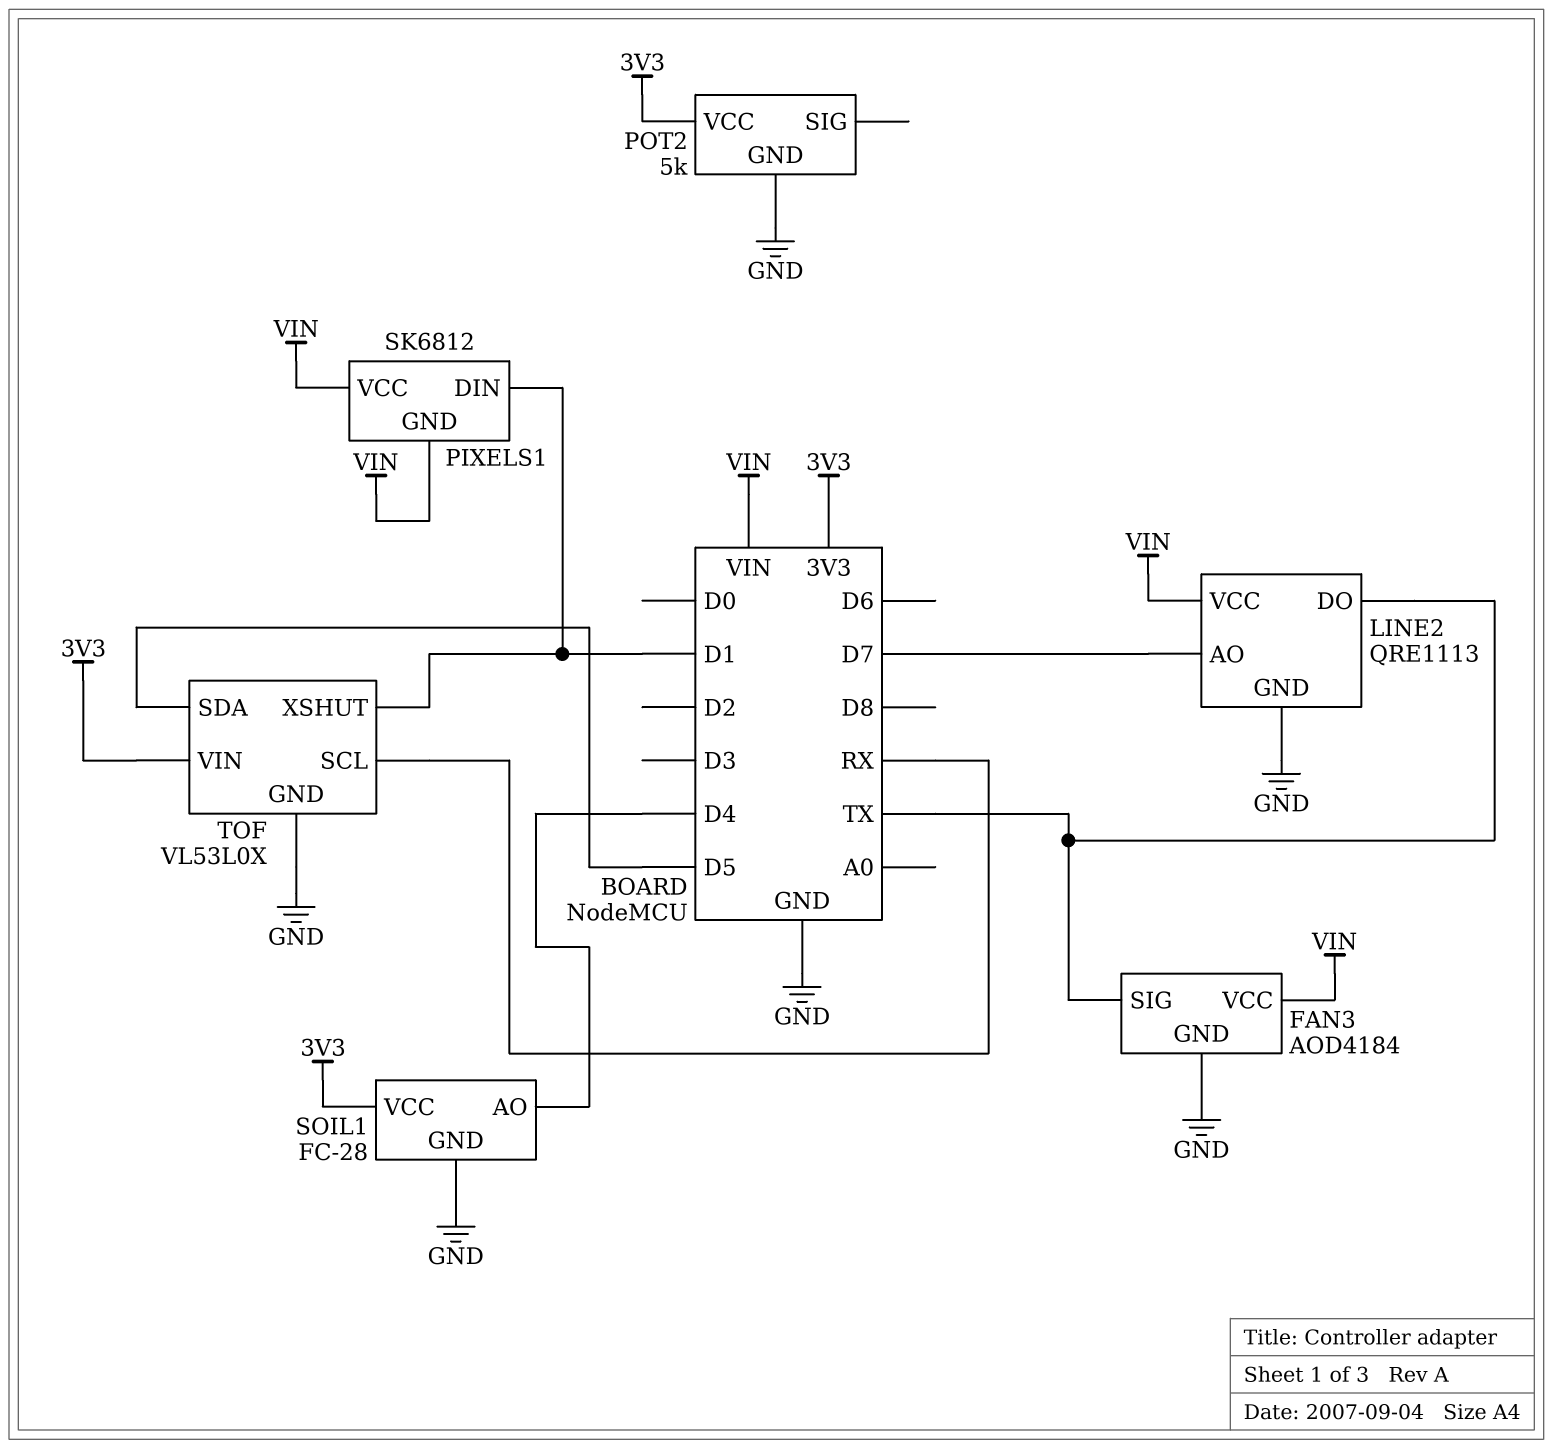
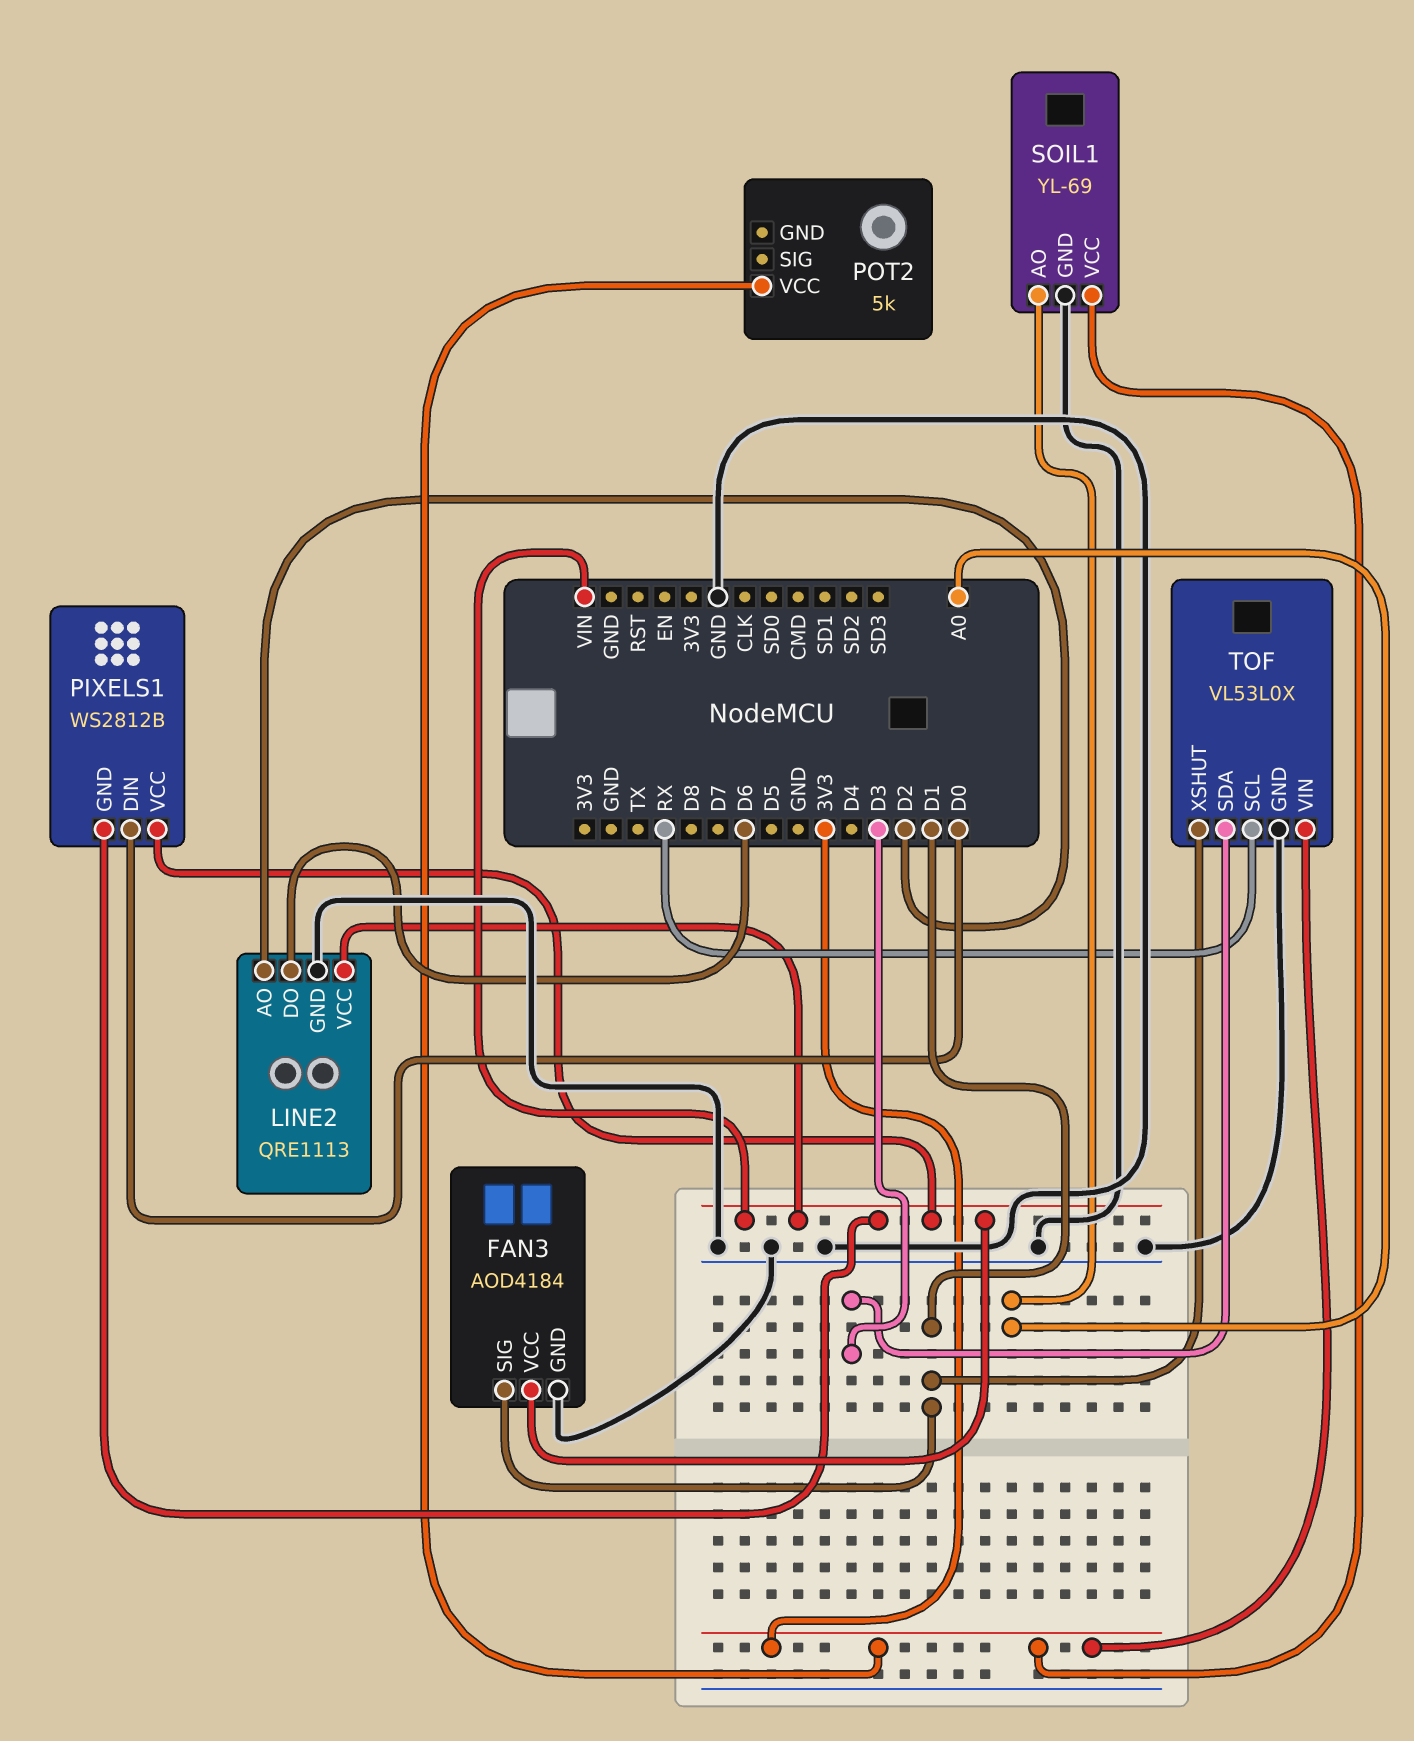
FAN3 pin SIG: TX -> D1
LINE2 pin AO: D7 -> D2
LINE2 pin DO: TX -> D6
PIXELS1: SK6812 -> WS2812B
PIXELS1 pin DIN: D1 -> D0
POT2 pin GND: GND -> none
SOIL1: FC-28 -> YL-69
SOIL1 pin AO: D4 -> A0
TOF pin SDA: D5 -> D3

